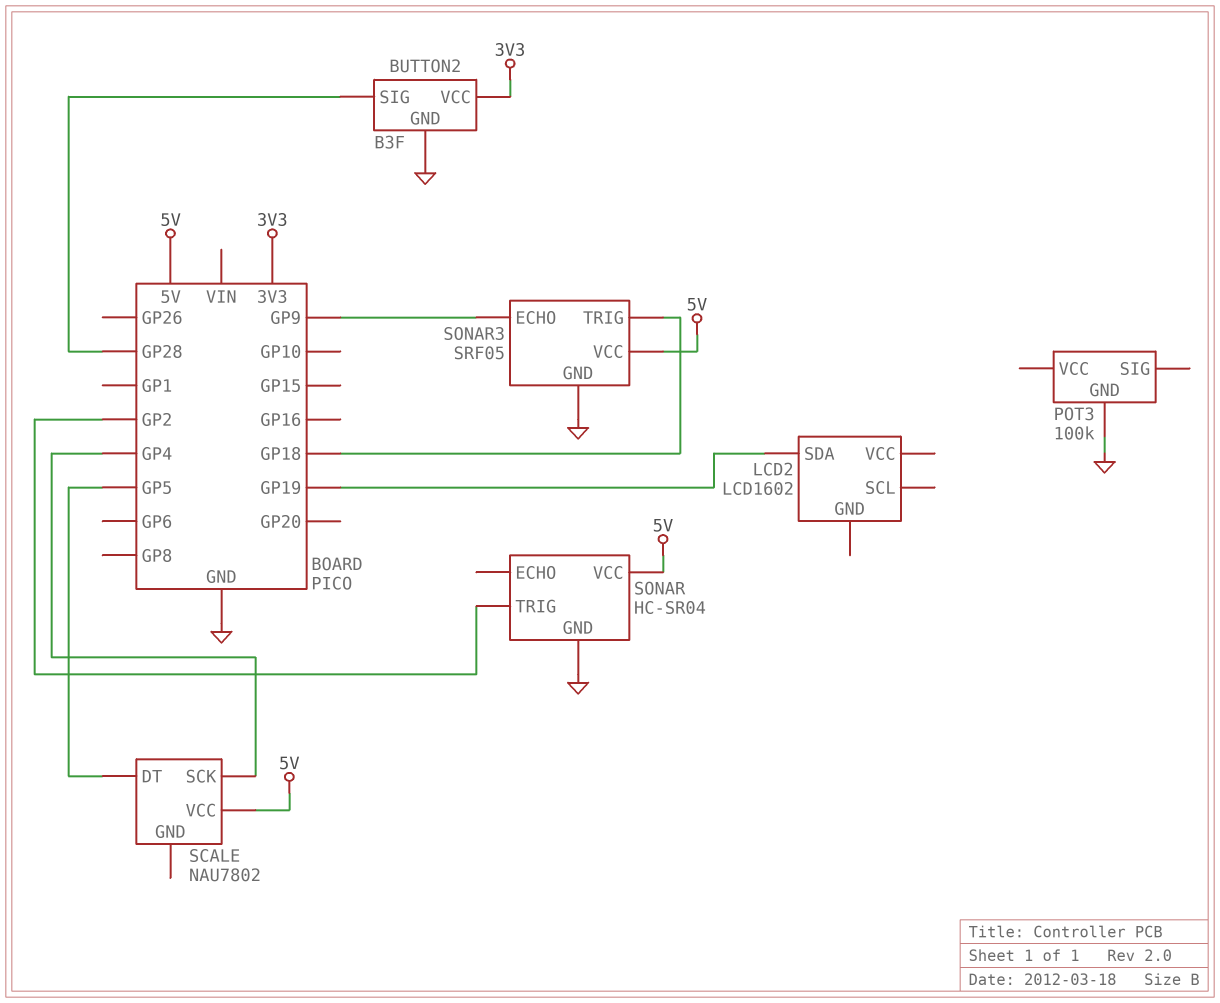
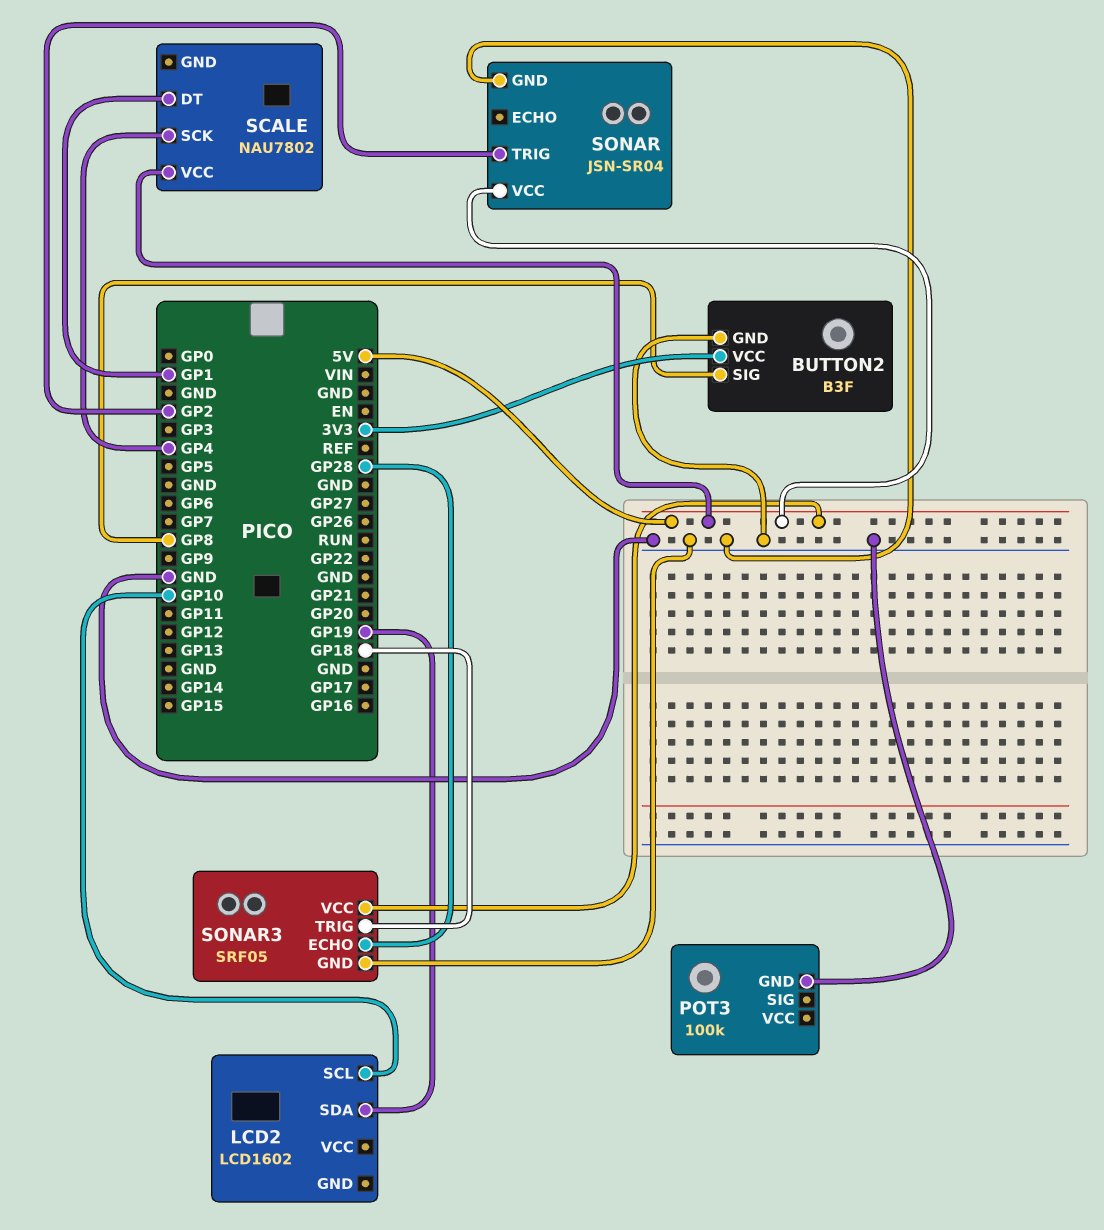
BUTTON2 pin SIG: GP28 -> GP8
LCD2 pin SCL: none -> GP10
SCALE pin DT: GP5 -> GP1
SONAR: HC-SR04 -> JSN-SR04
SONAR3 pin ECHO: GP9 -> GP28

